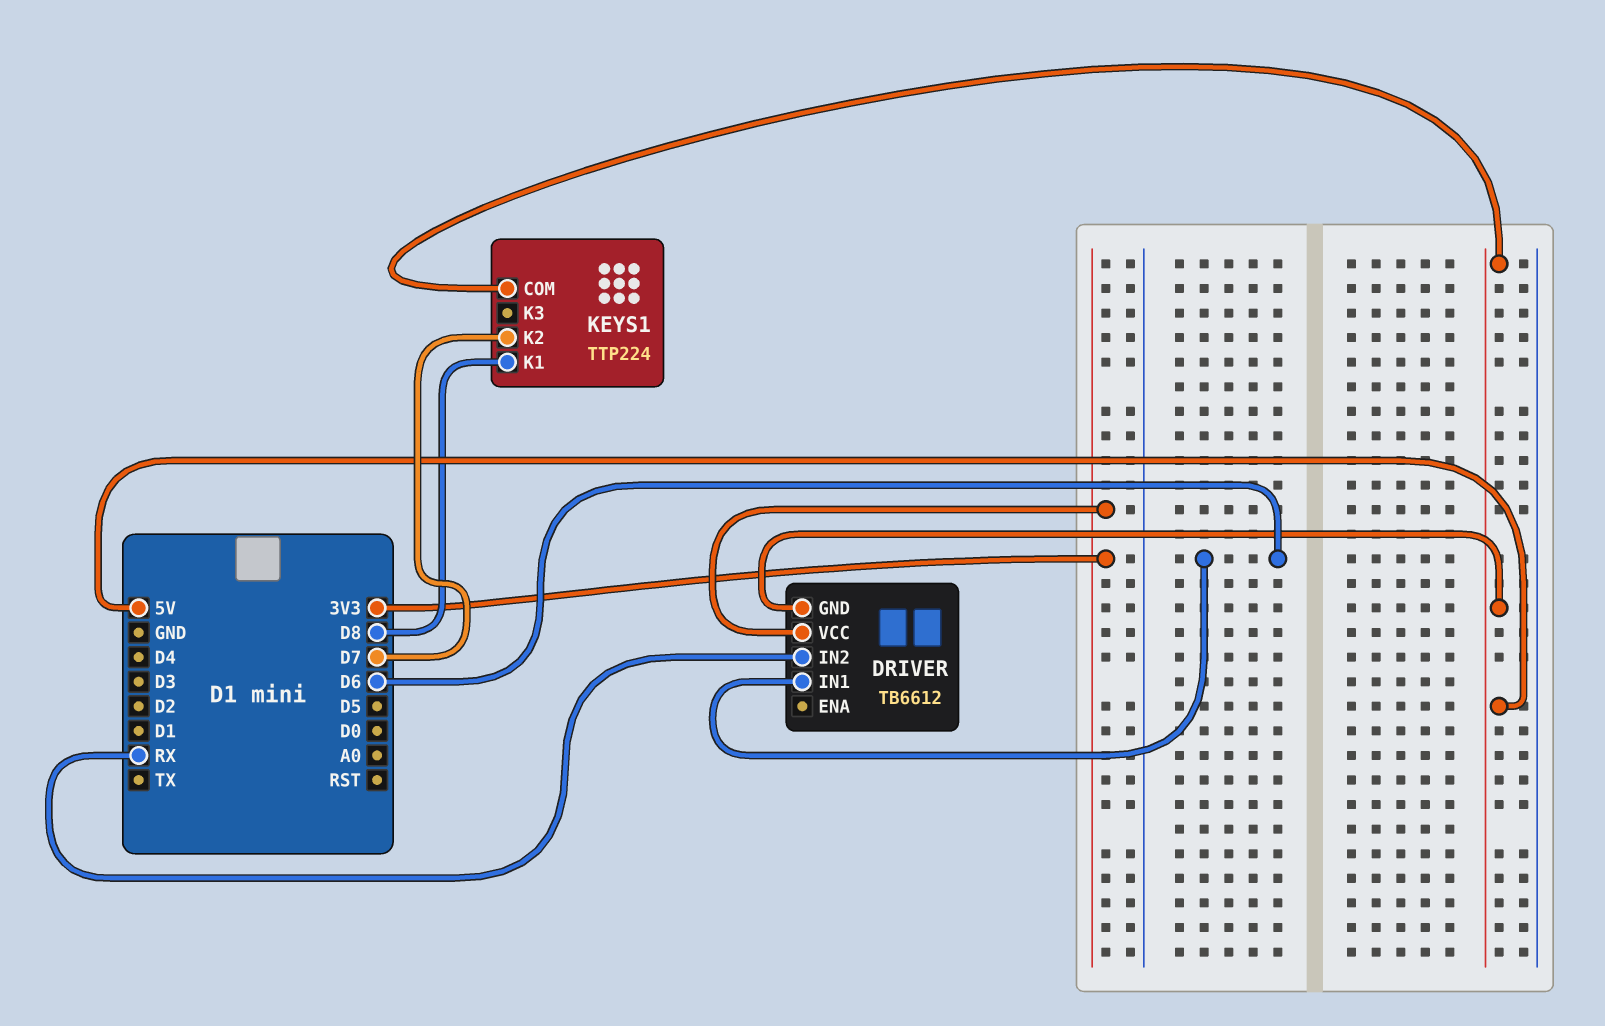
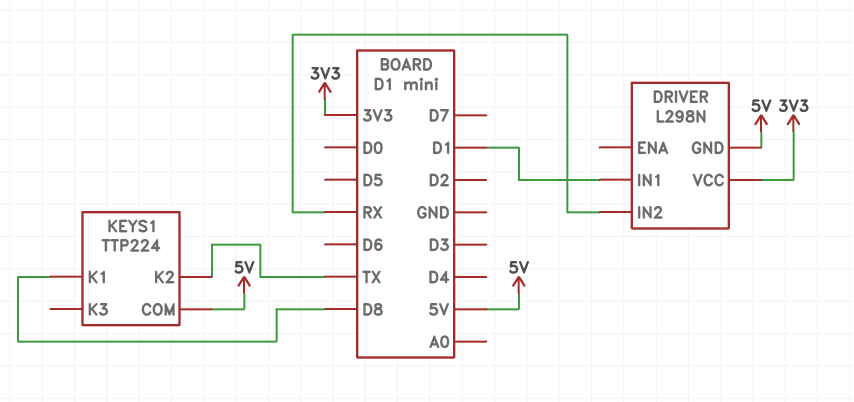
DRIVER: TB6612 -> L298N
DRIVER pin IN1: D6 -> D1
KEYS1 pin K2: D7 -> TX

